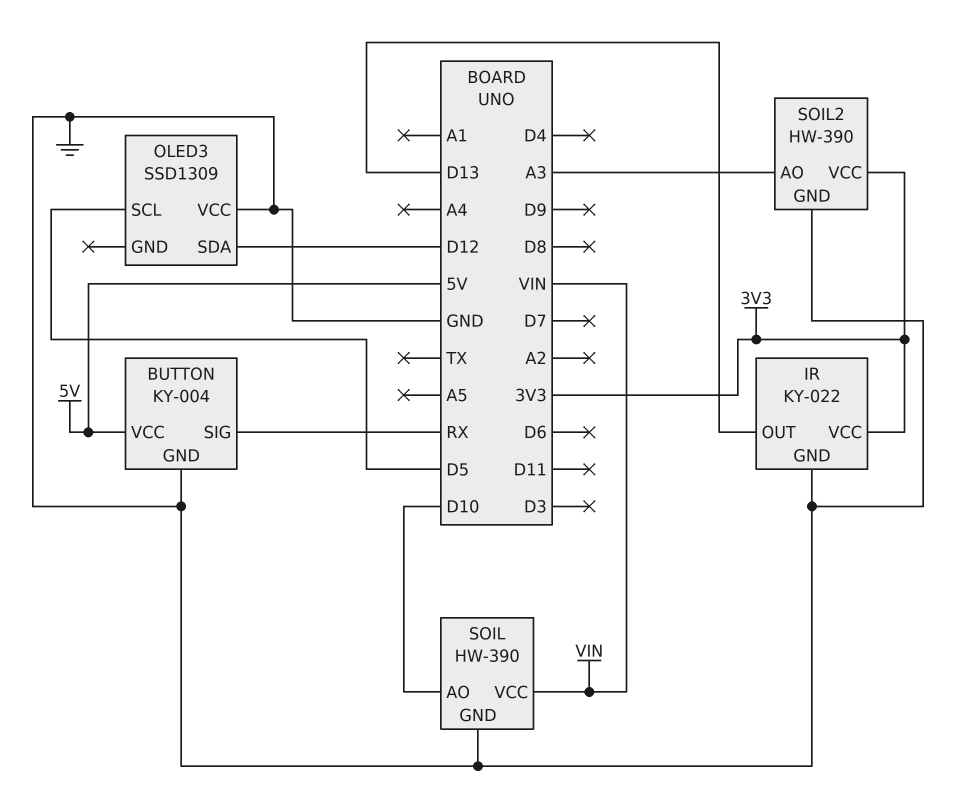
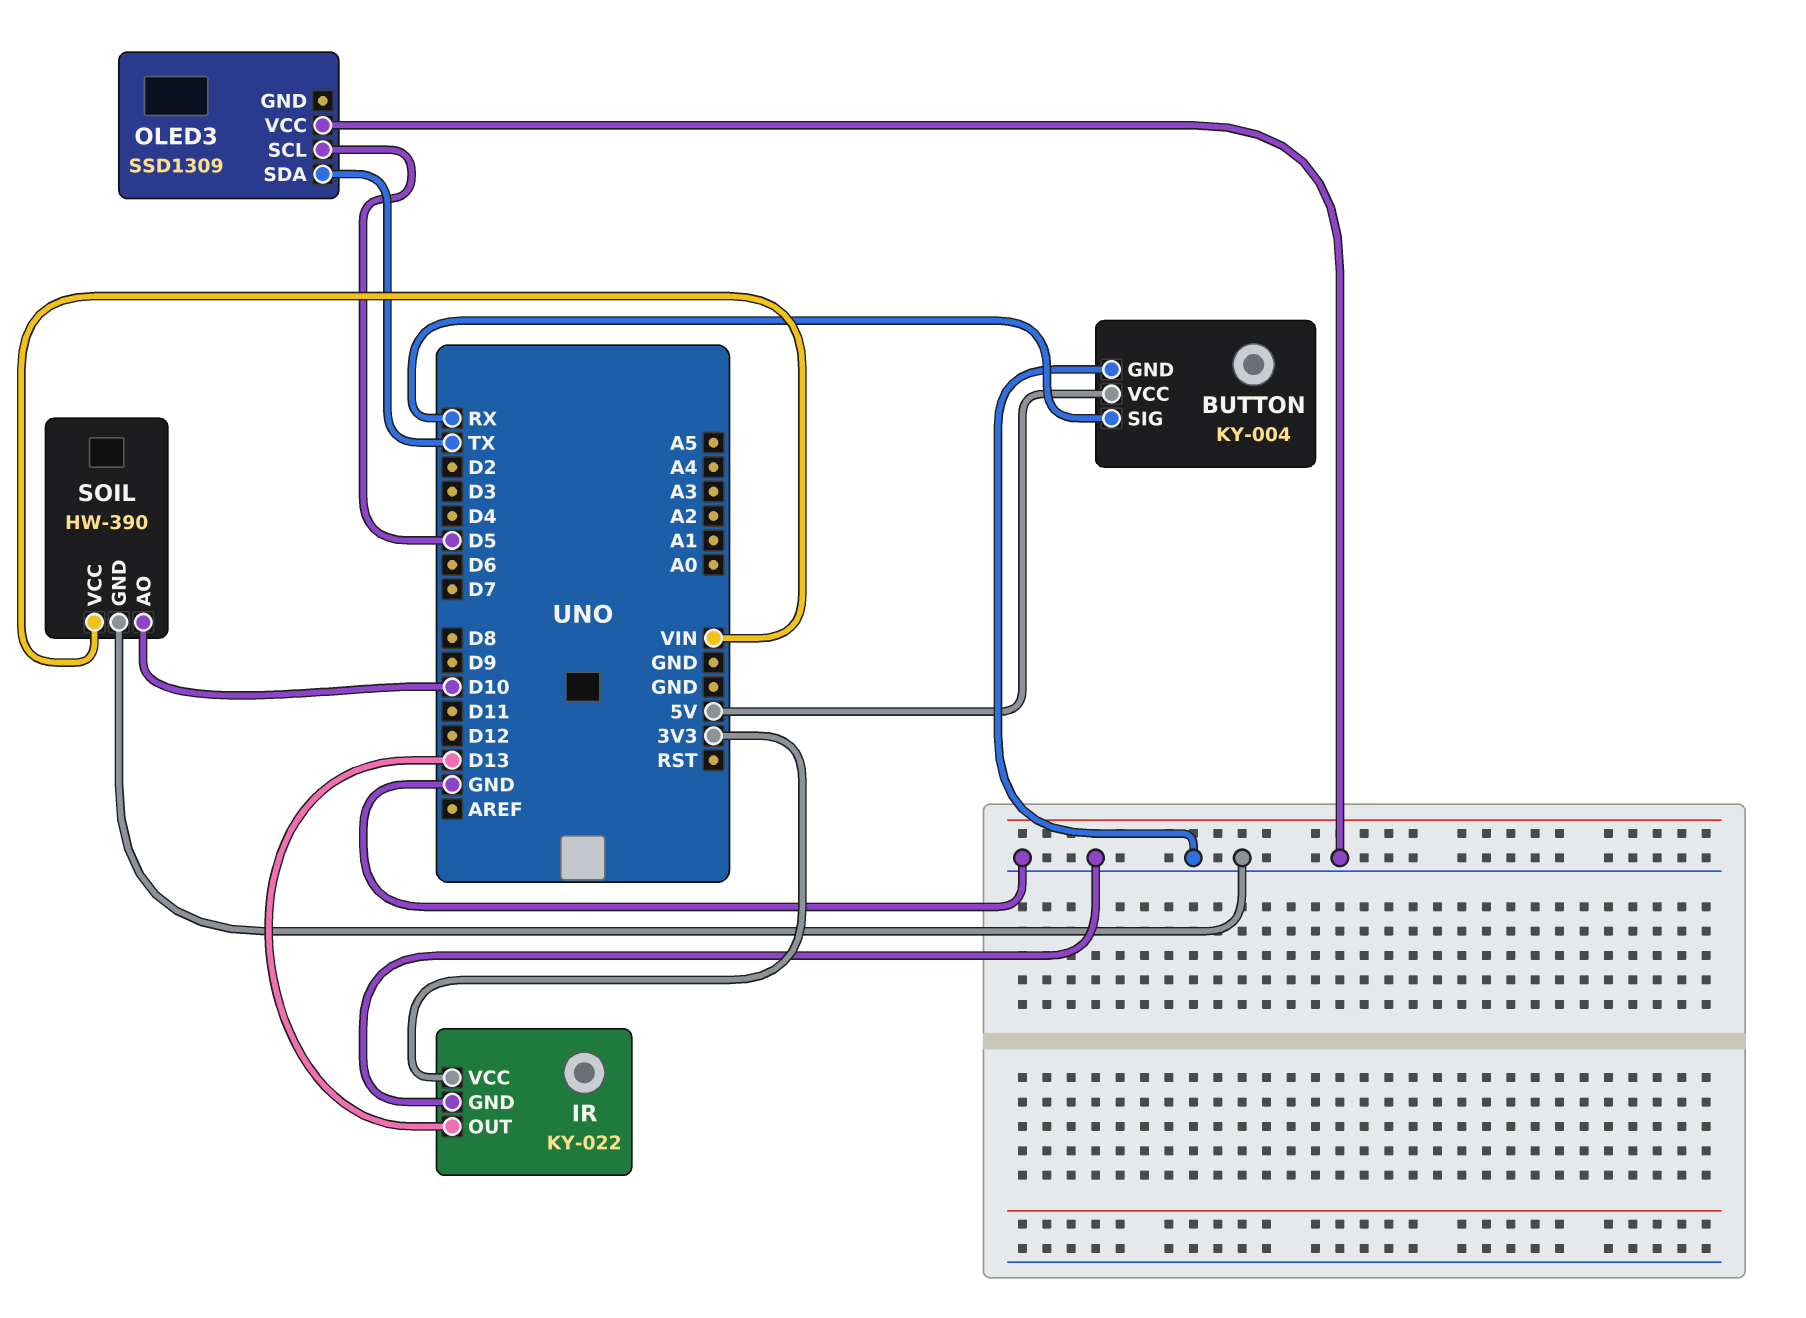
OLED3 pin SDA: D12 -> TX
SOIL2: HW-390 -> none
SOIL2 pin AO: A3 -> none
SOIL2 pin GND: GND -> none
SOIL2 pin VCC: 3V3 -> none

